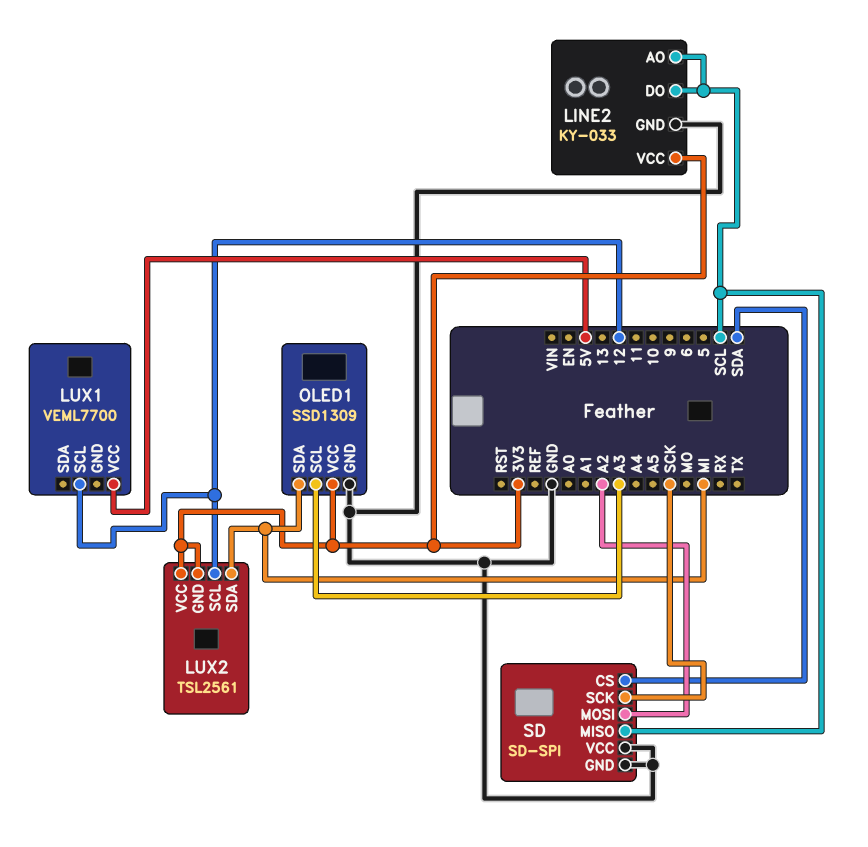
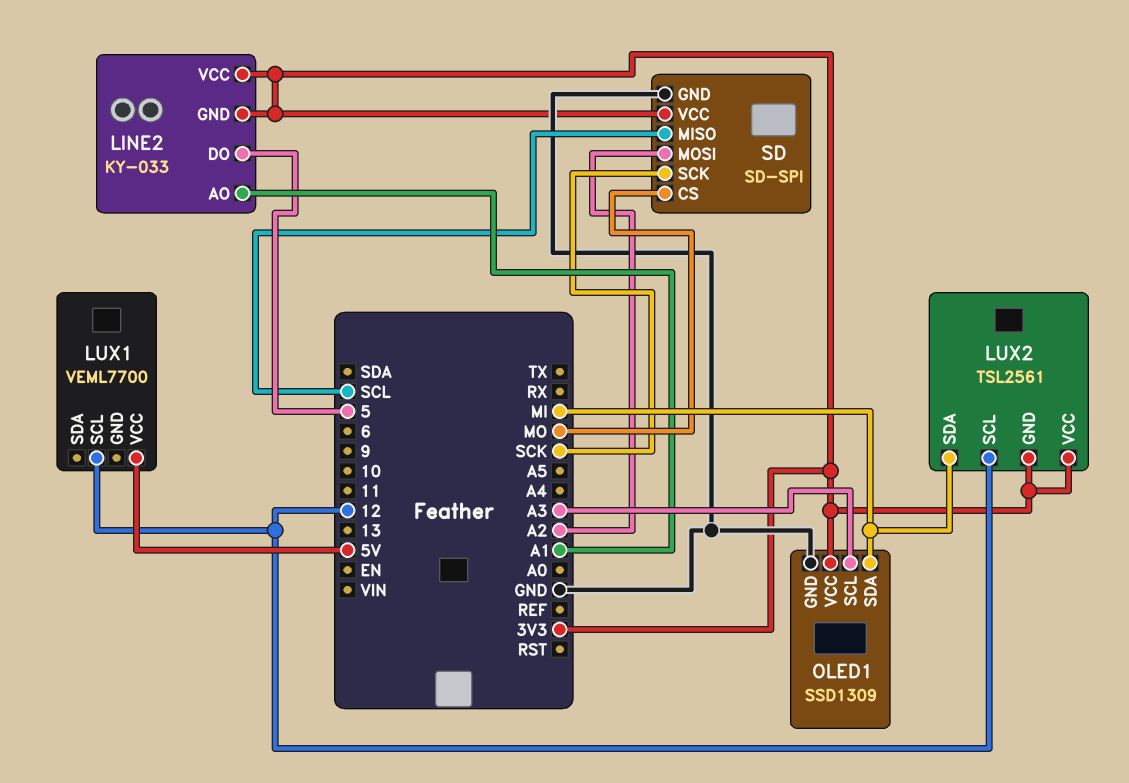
LINE2 pin AO: SCL -> A1
LINE2 pin DO: SCL -> 5
LINE2 pin GND: GND -> 3V3
SD pin CS: SDA -> MO
SD pin VCC: GND -> 3V3

